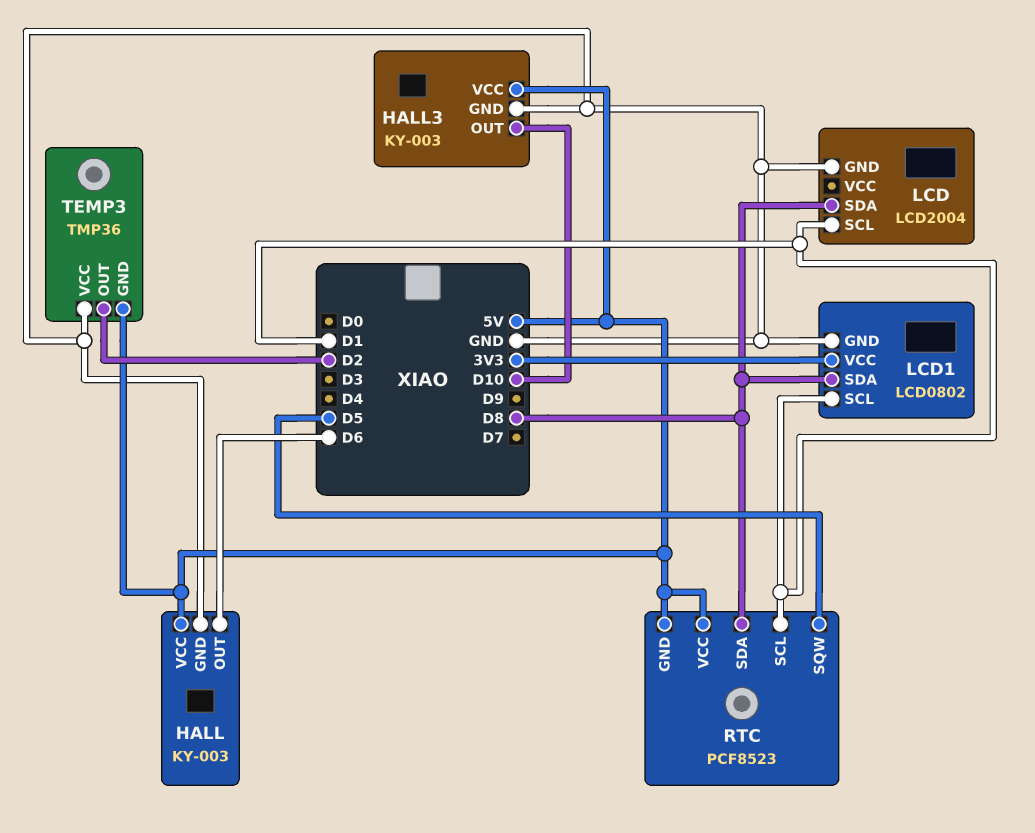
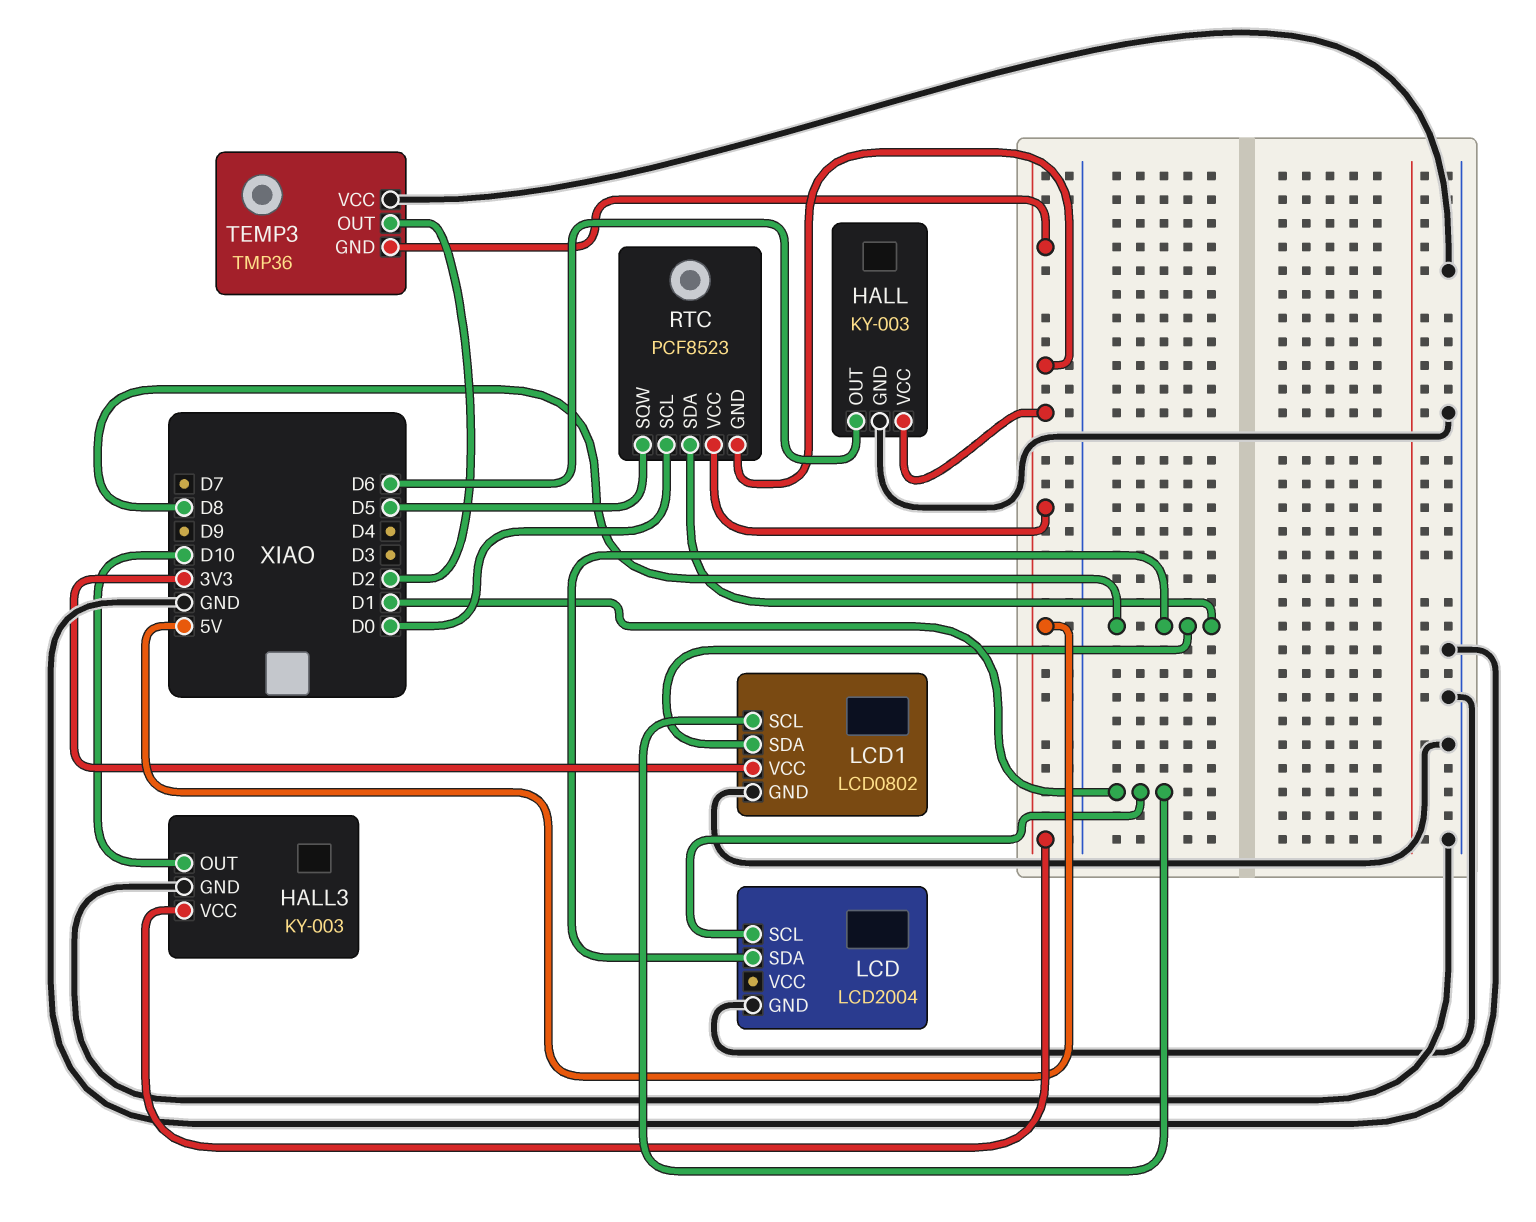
RTC pin SCL: D1 -> D0

